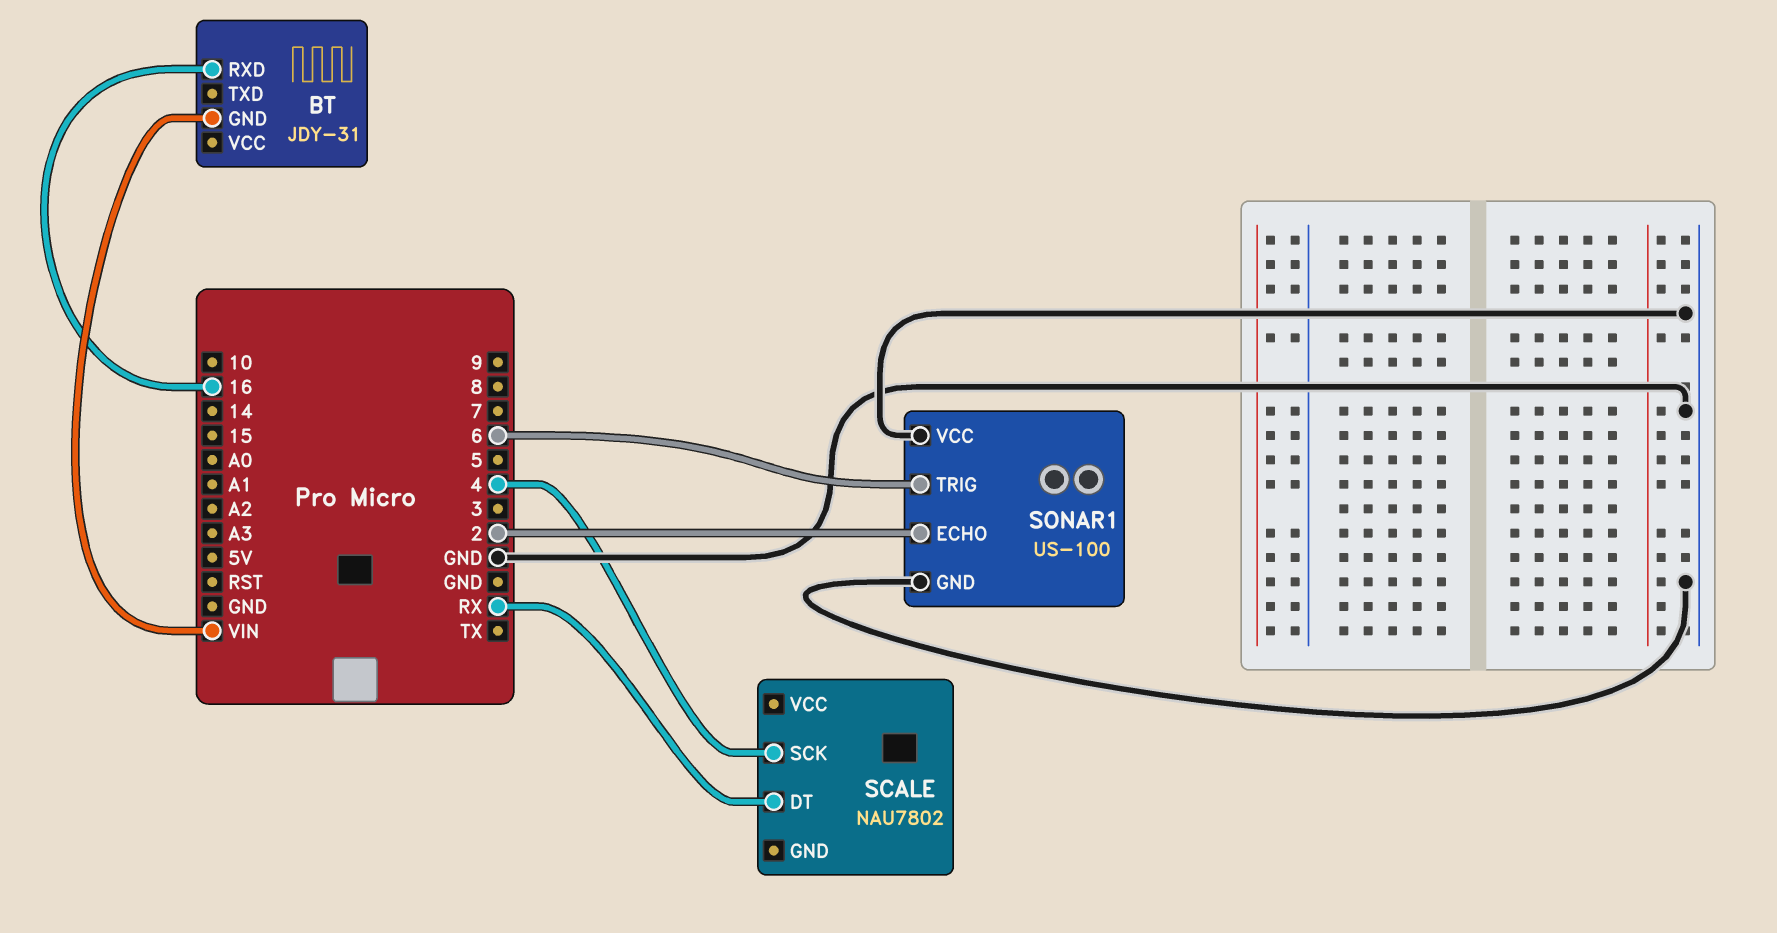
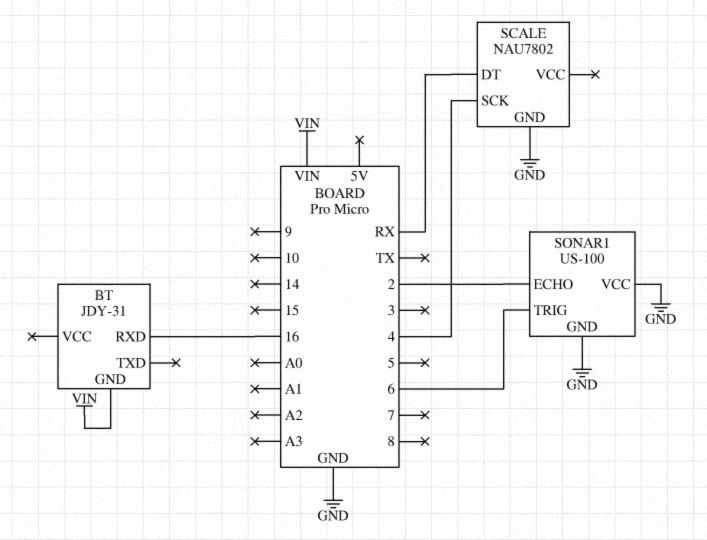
SCALE pin GND: none -> GND

